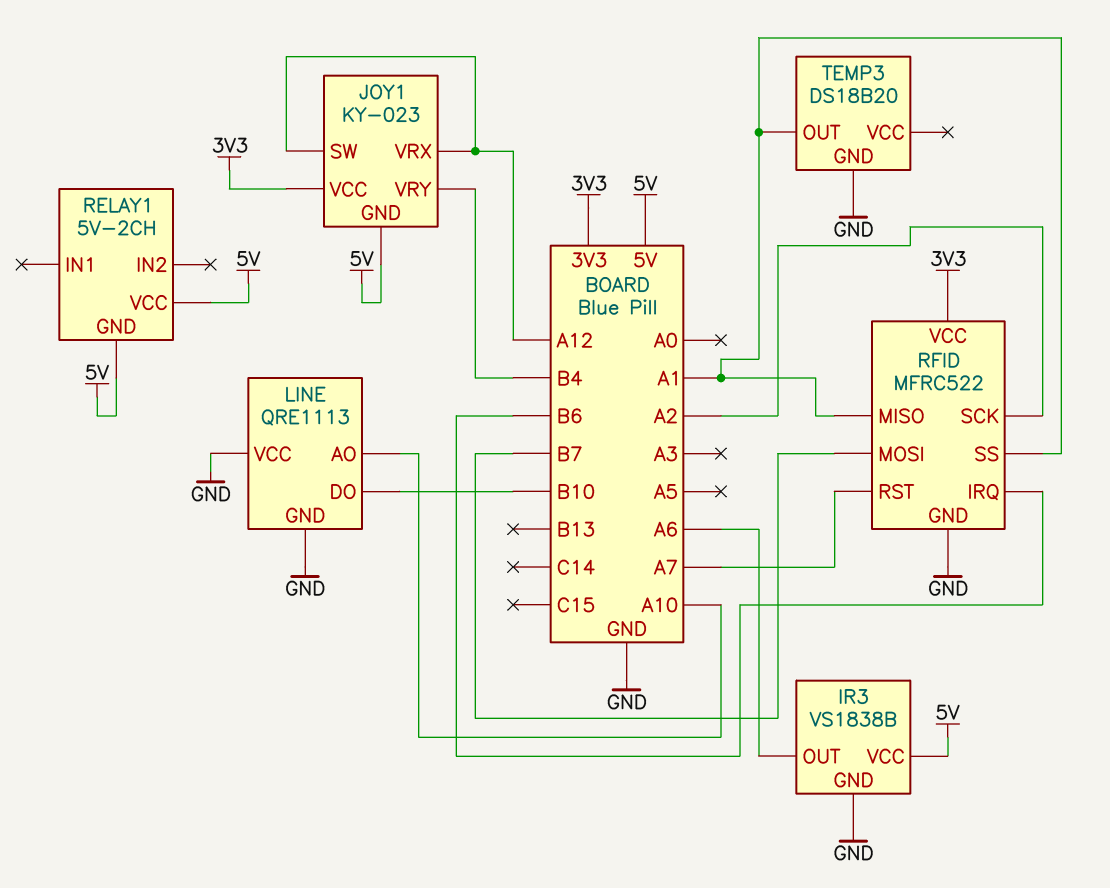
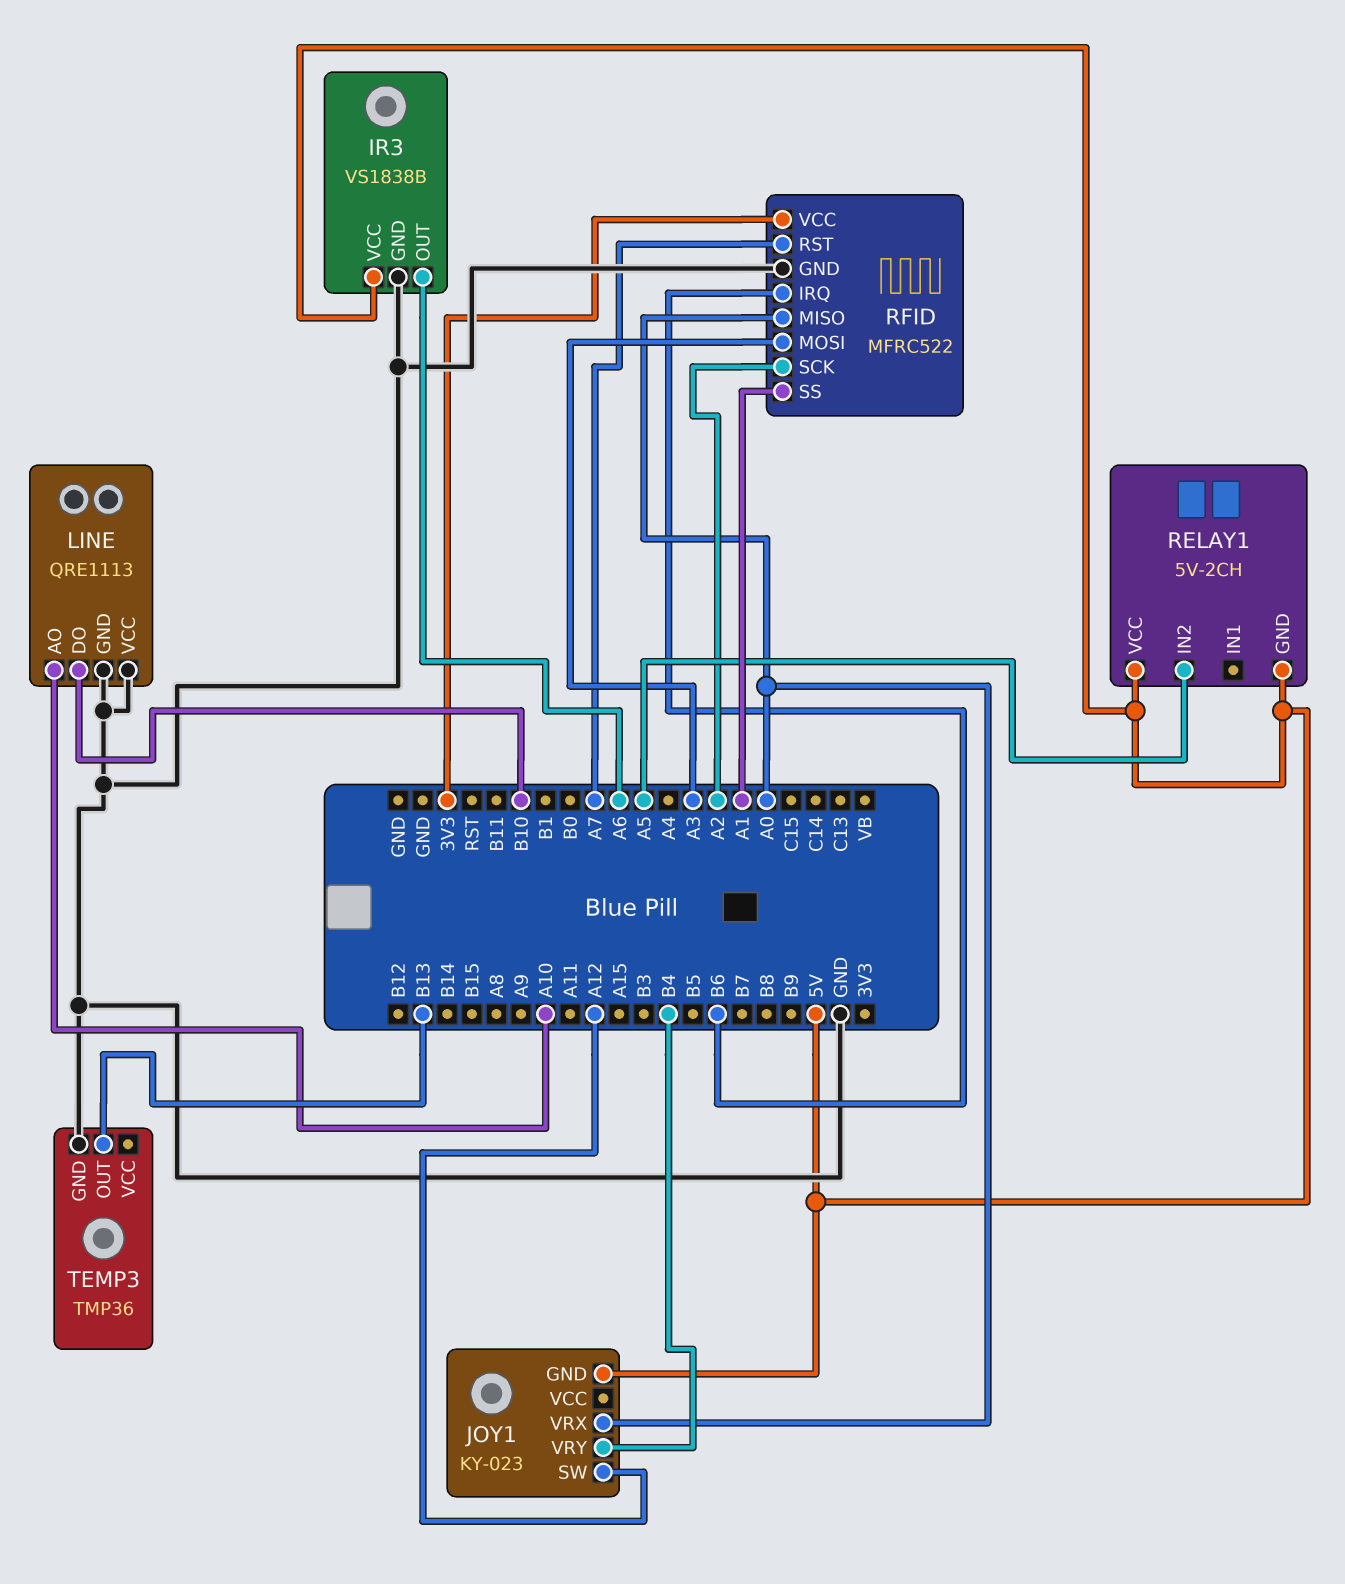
JOY1 pin VCC: 3V3 -> none
JOY1 pin VRX: A12 -> A0
RELAY1 pin IN2: none -> A5
RFID pin MISO: A1 -> A0
RFID pin MOSI: B7 -> A3
TEMP3: DS18B20 -> TMP36
TEMP3 pin OUT: A1 -> B13

